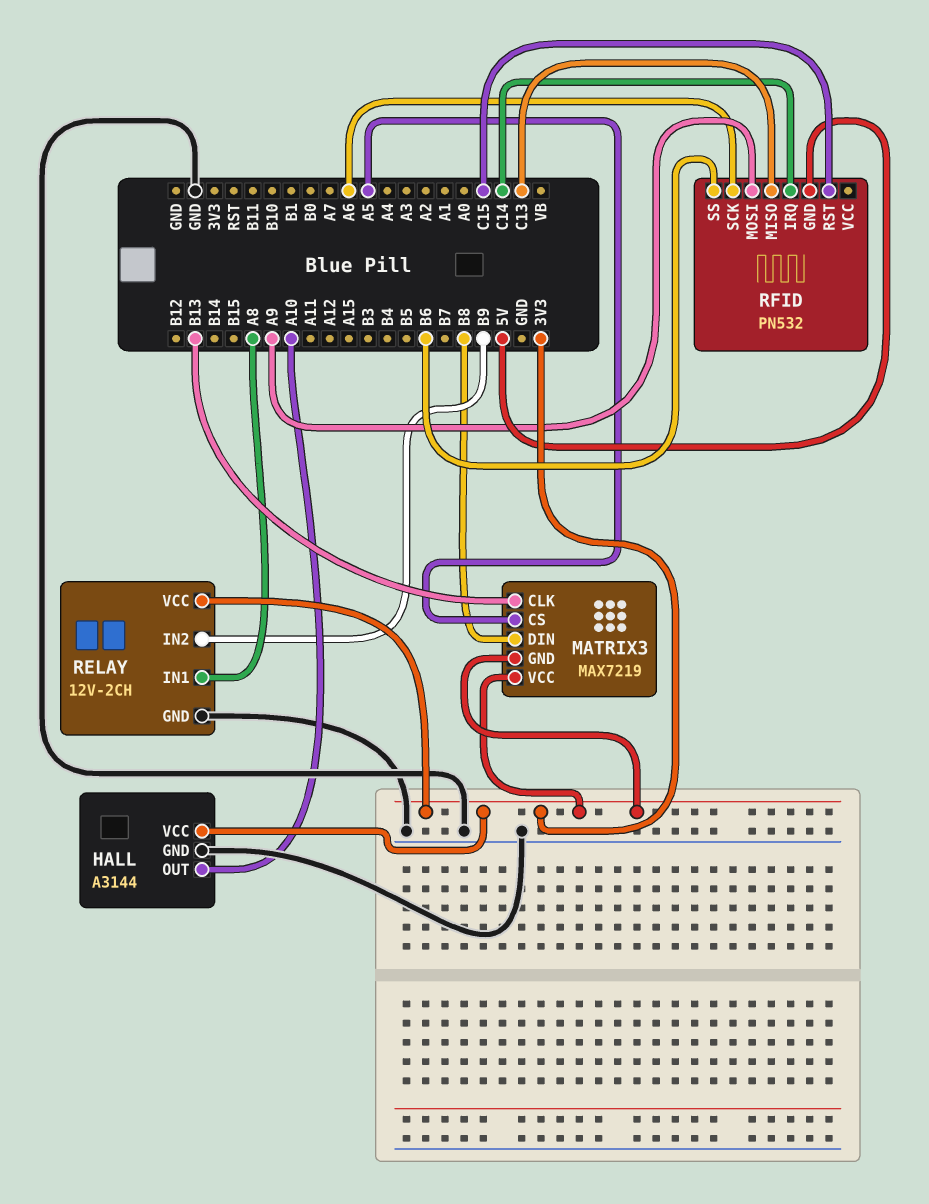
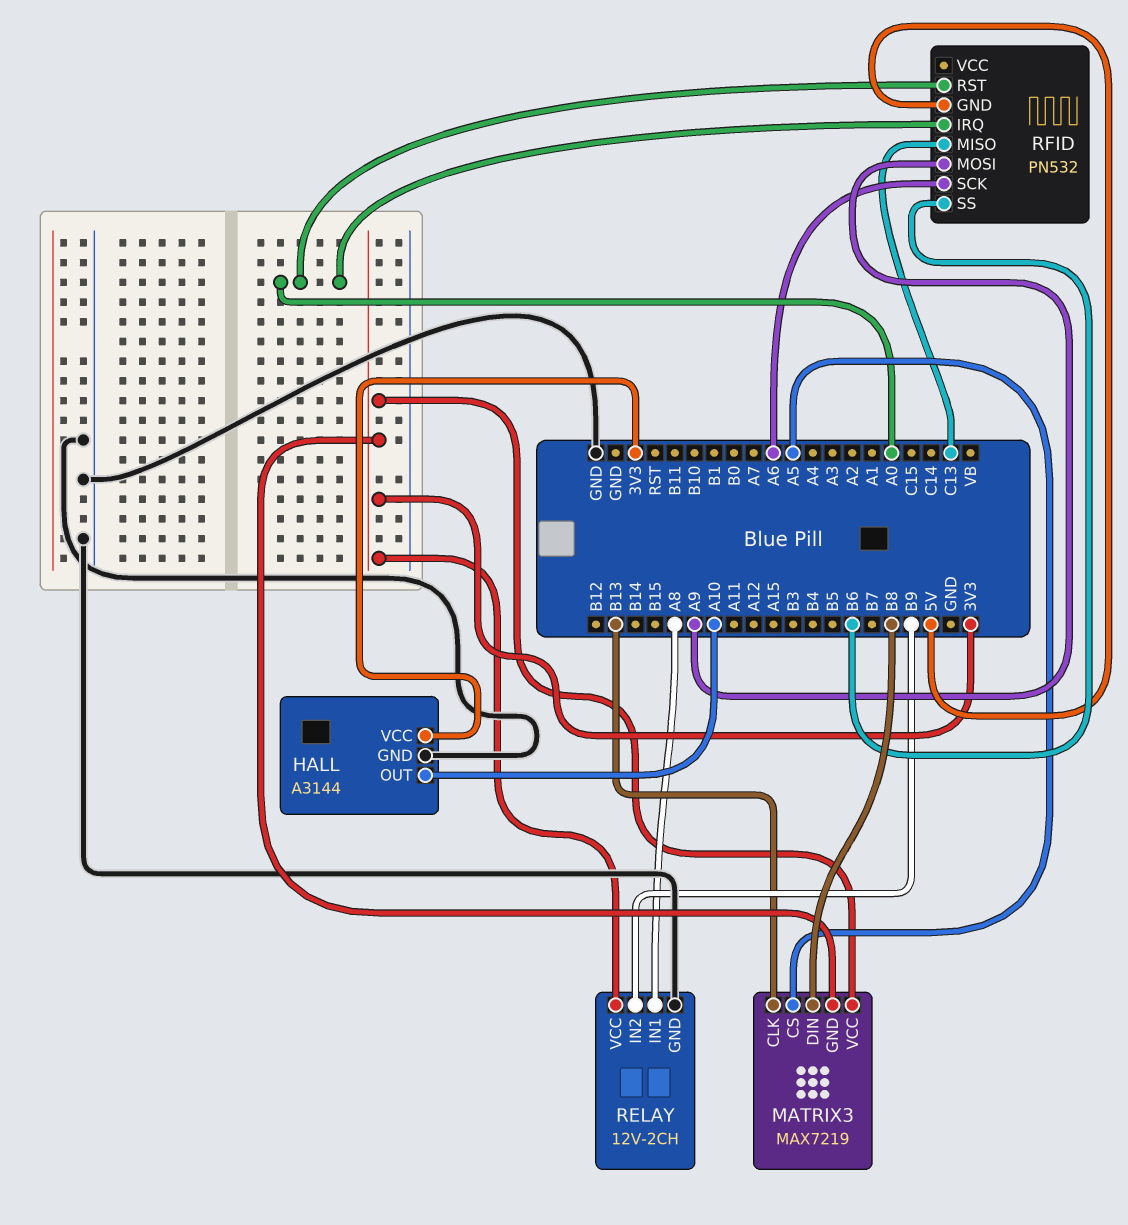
RFID pin IRQ: C14 -> A0
RFID pin RST: C15 -> A0

